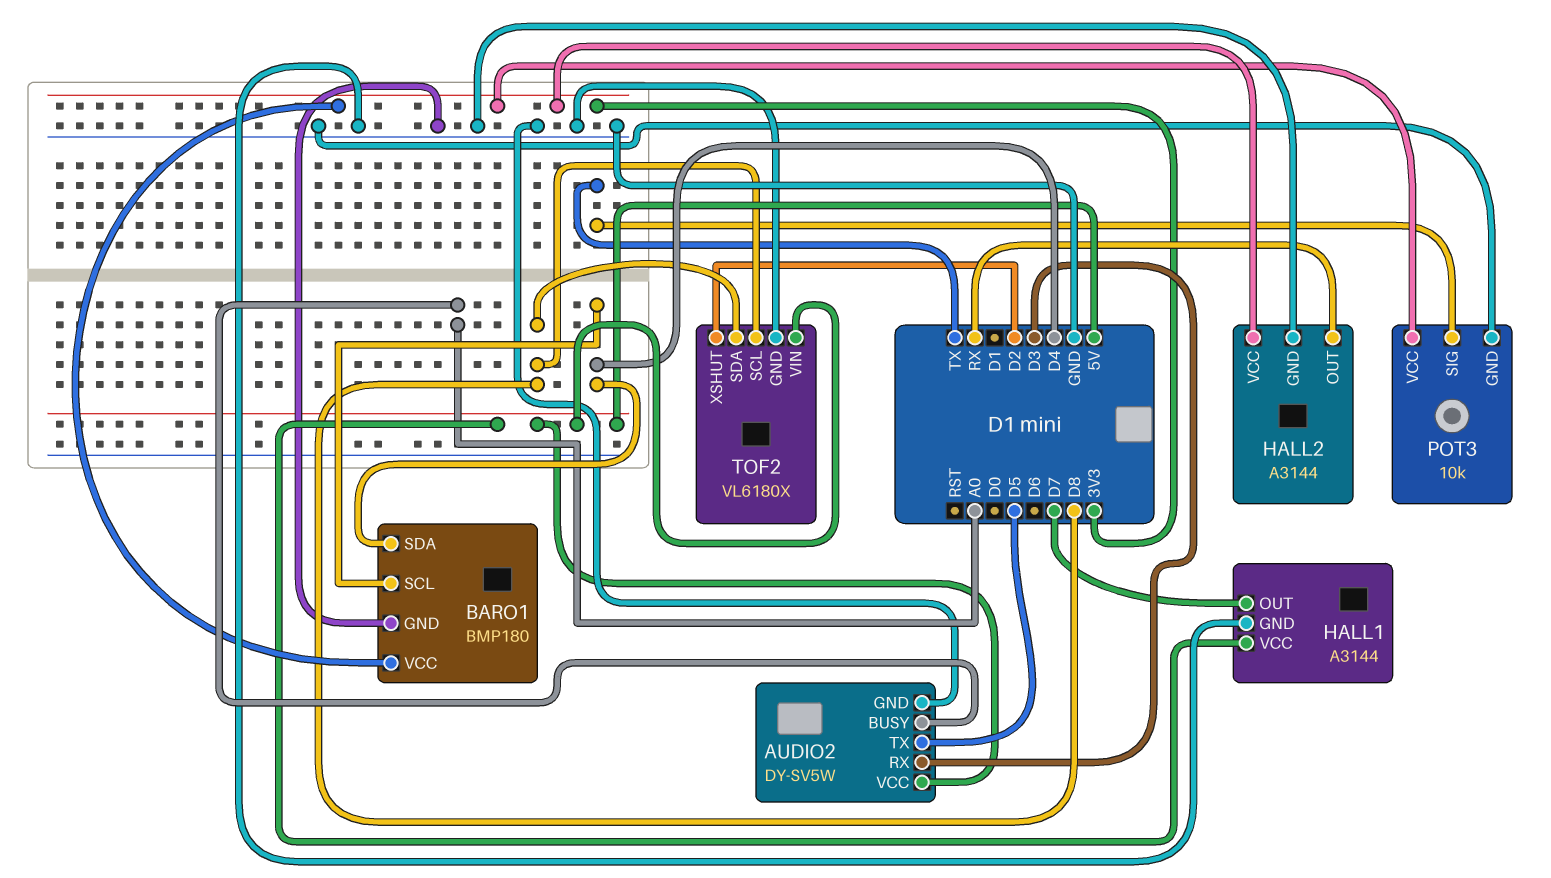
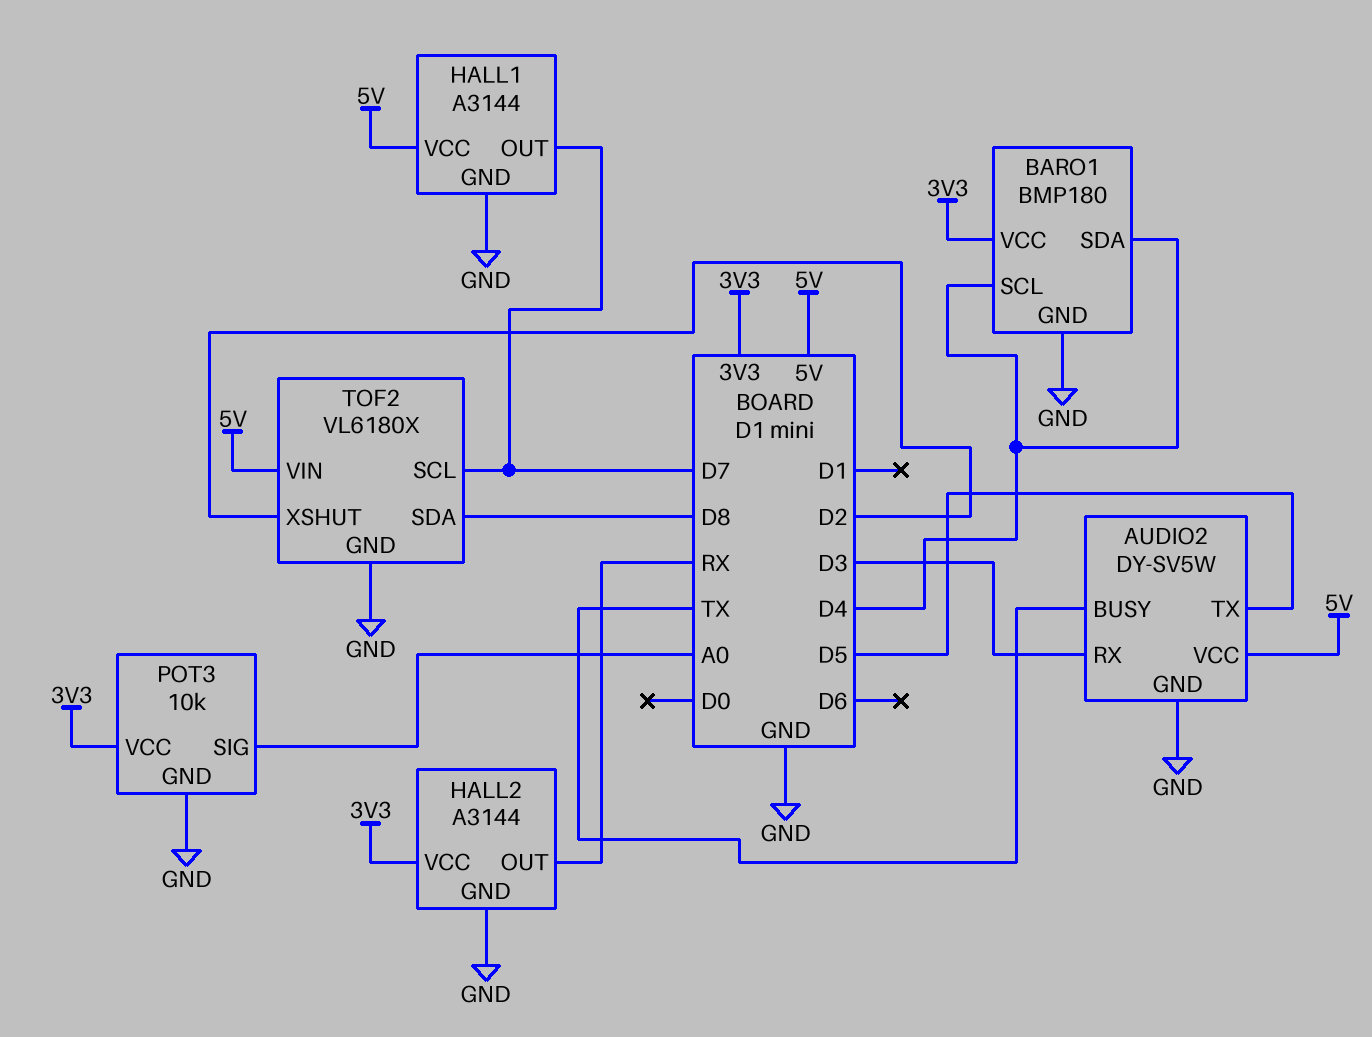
AUDIO2 pin BUSY: A0 -> TX
POT3 pin SIG: TX -> A0
TOF2 pin SCL: D8 -> D7

